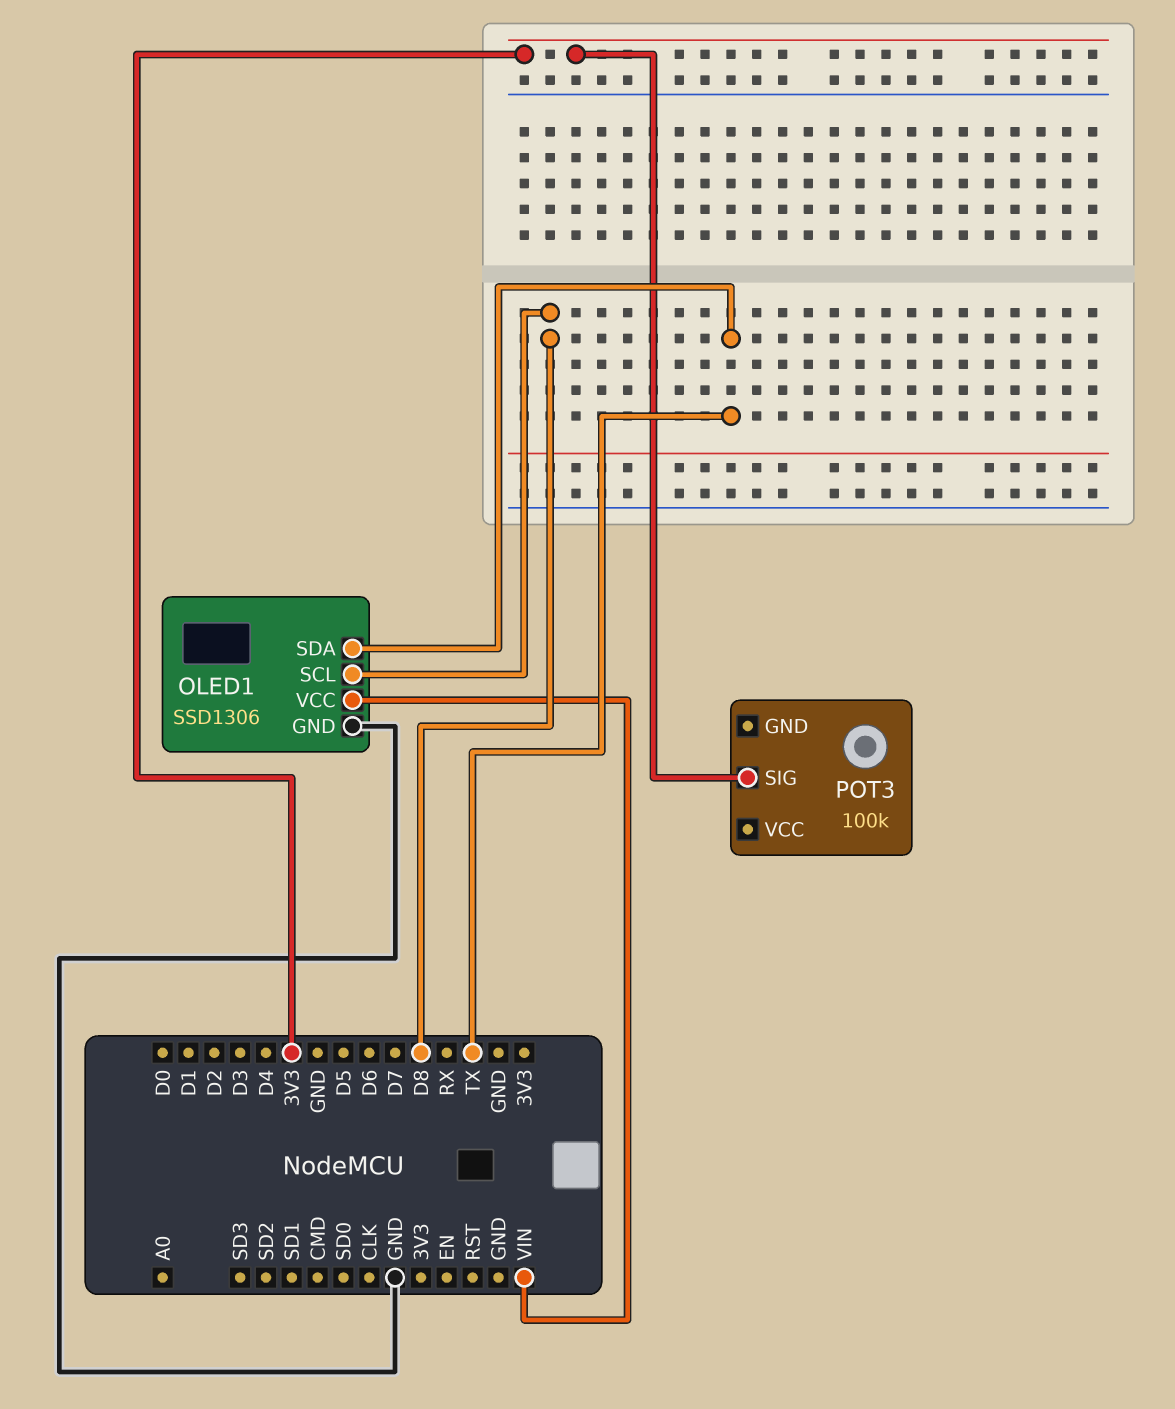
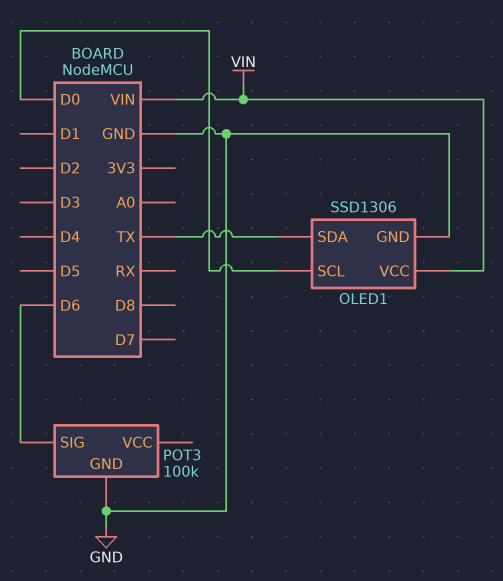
OLED1 pin SCL: D8 -> D0
POT3 pin GND: none -> GND
POT3 pin SIG: 3V3 -> D6

